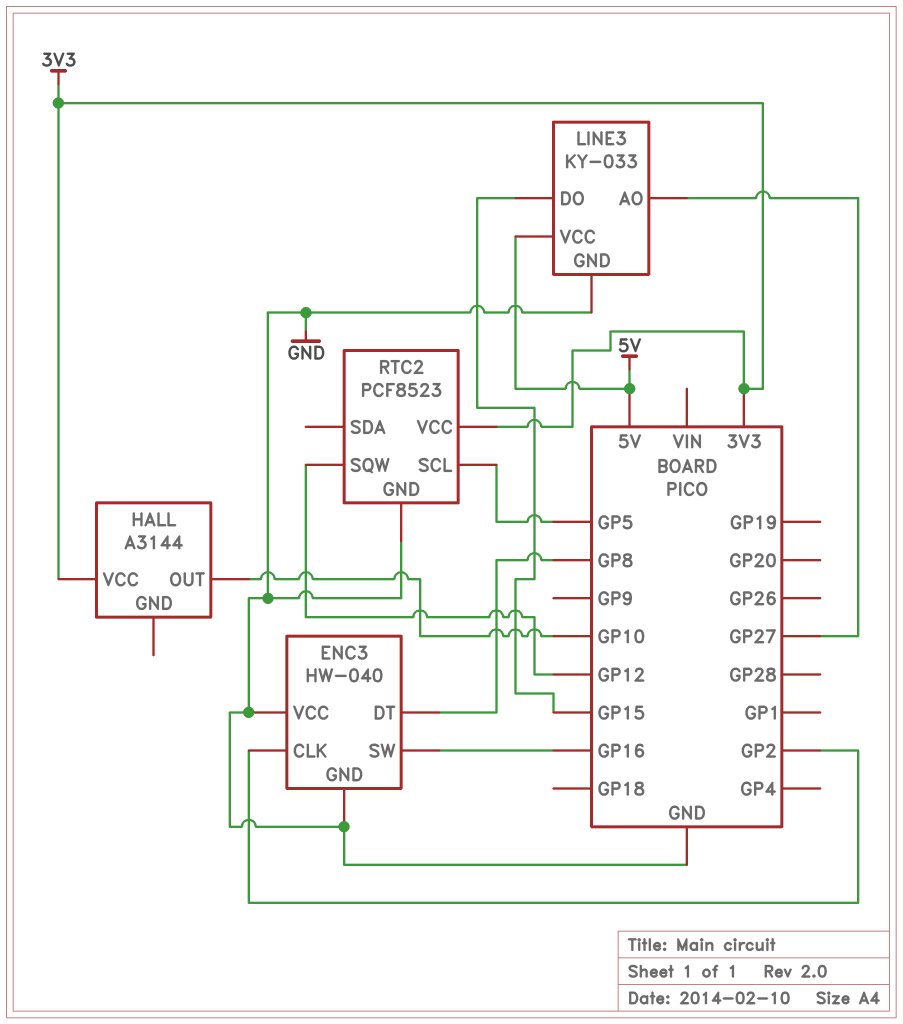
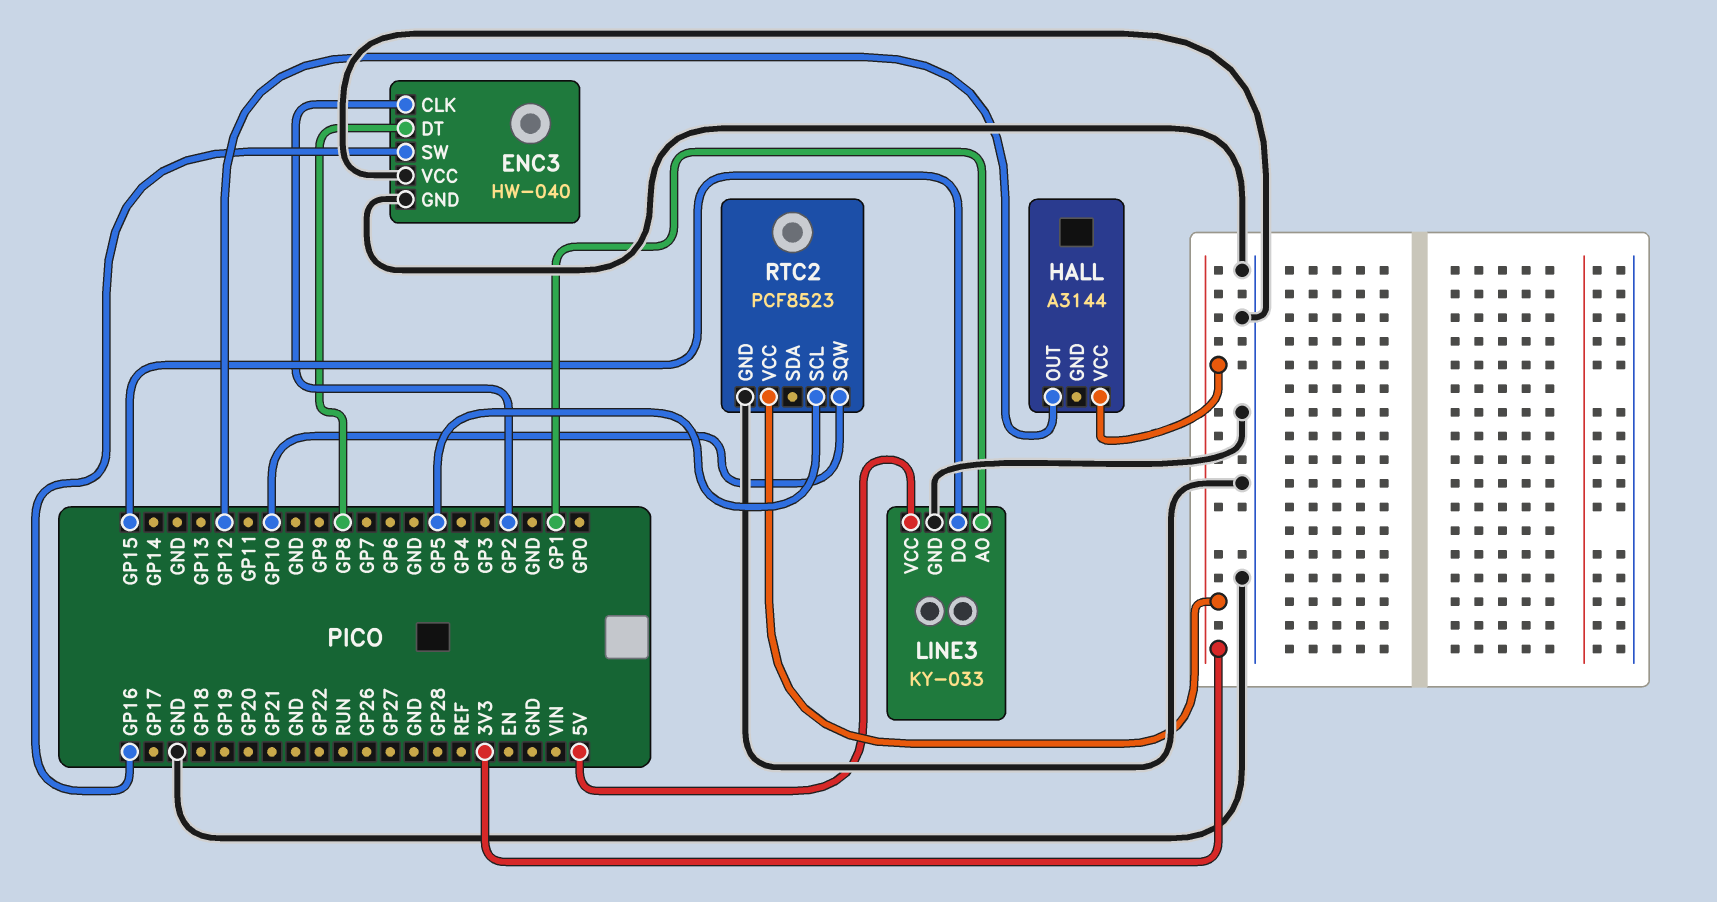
HALL pin OUT: GP10 -> GP12
LINE3 pin AO: GP27 -> GP1
RTC2 pin SQW: GP12 -> GP10

